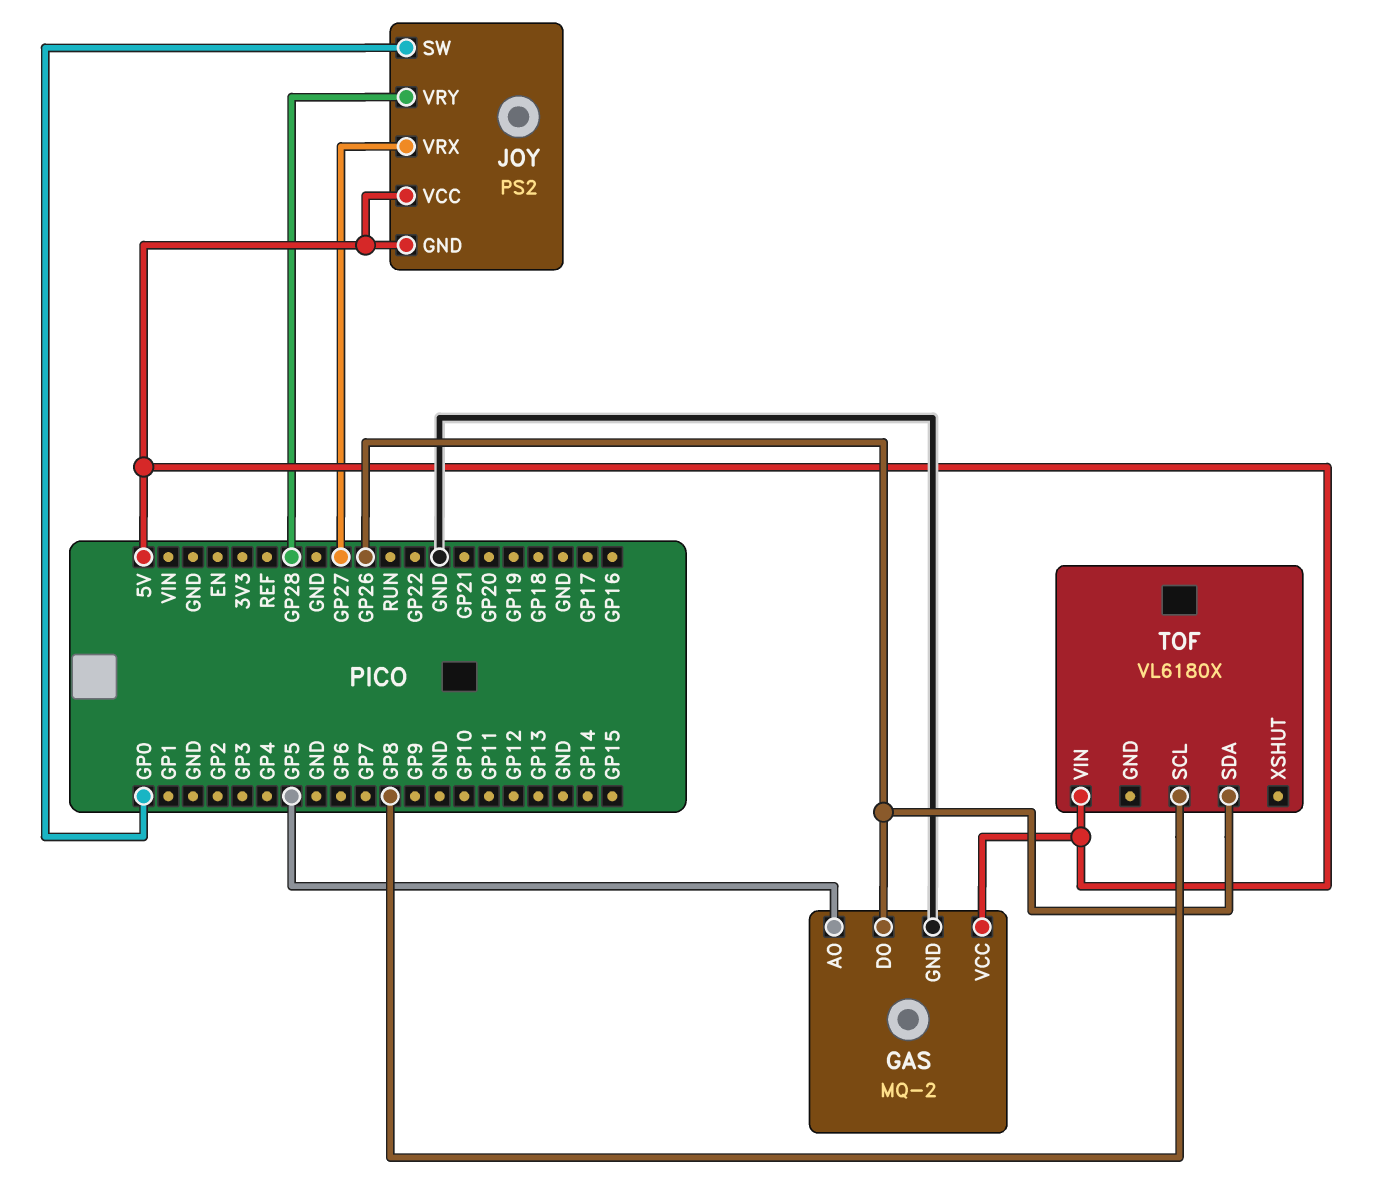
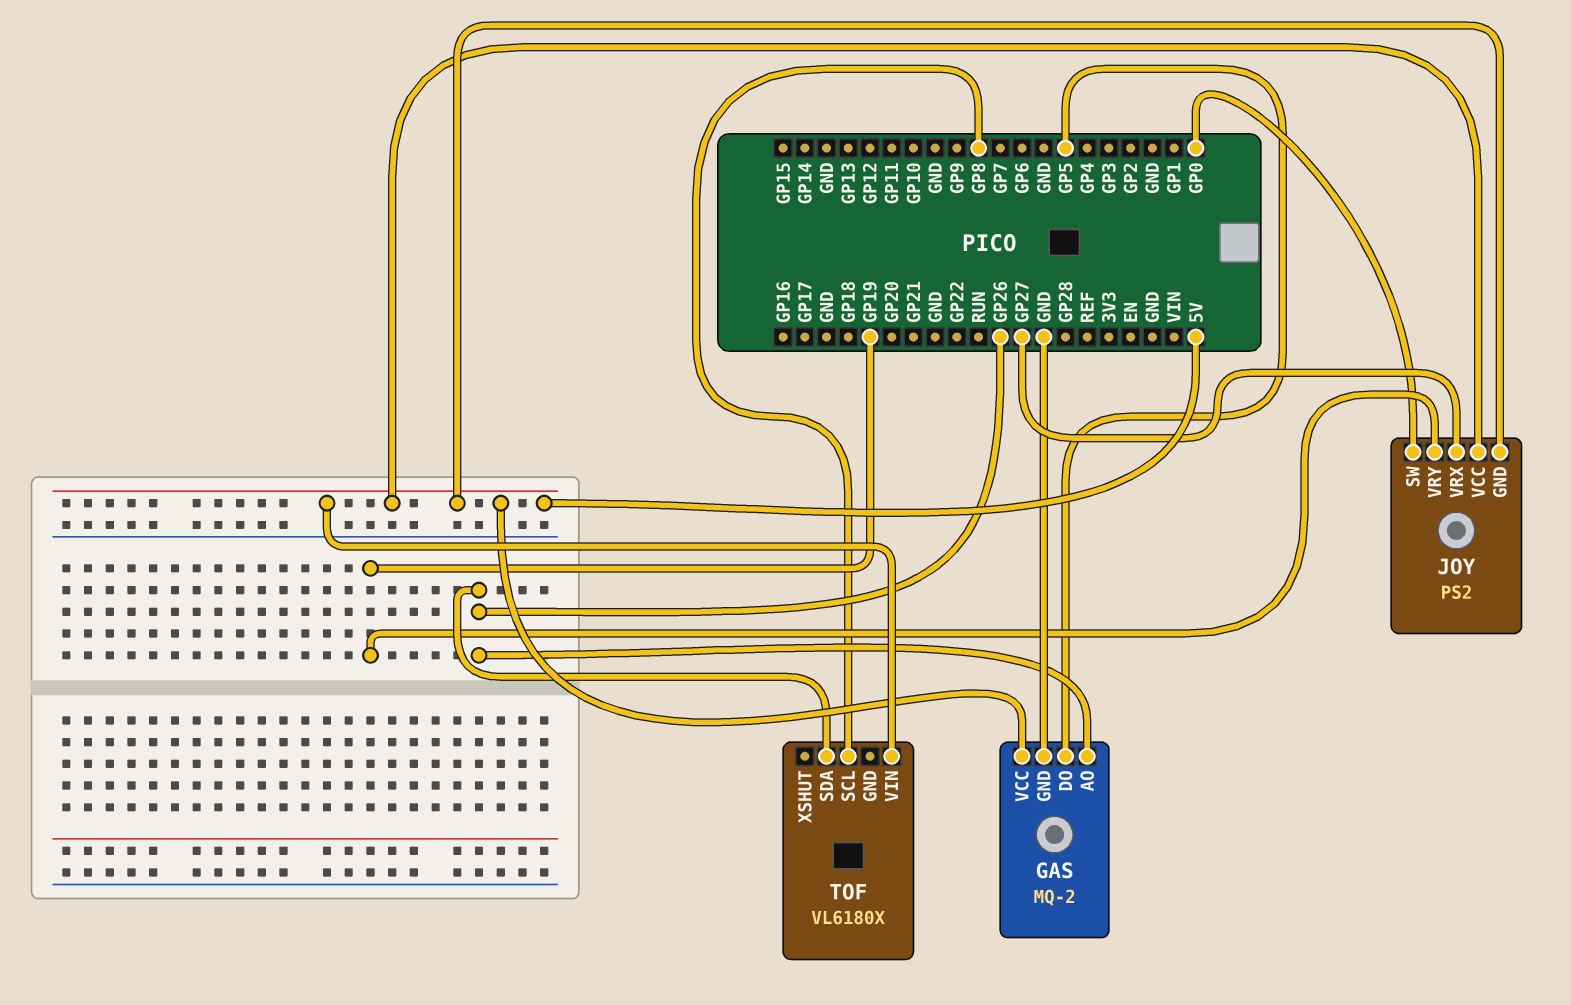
GAS pin AO: GP5 -> GP26
GAS pin DO: GP26 -> GP5
JOY pin VRY: GP28 -> GP19

